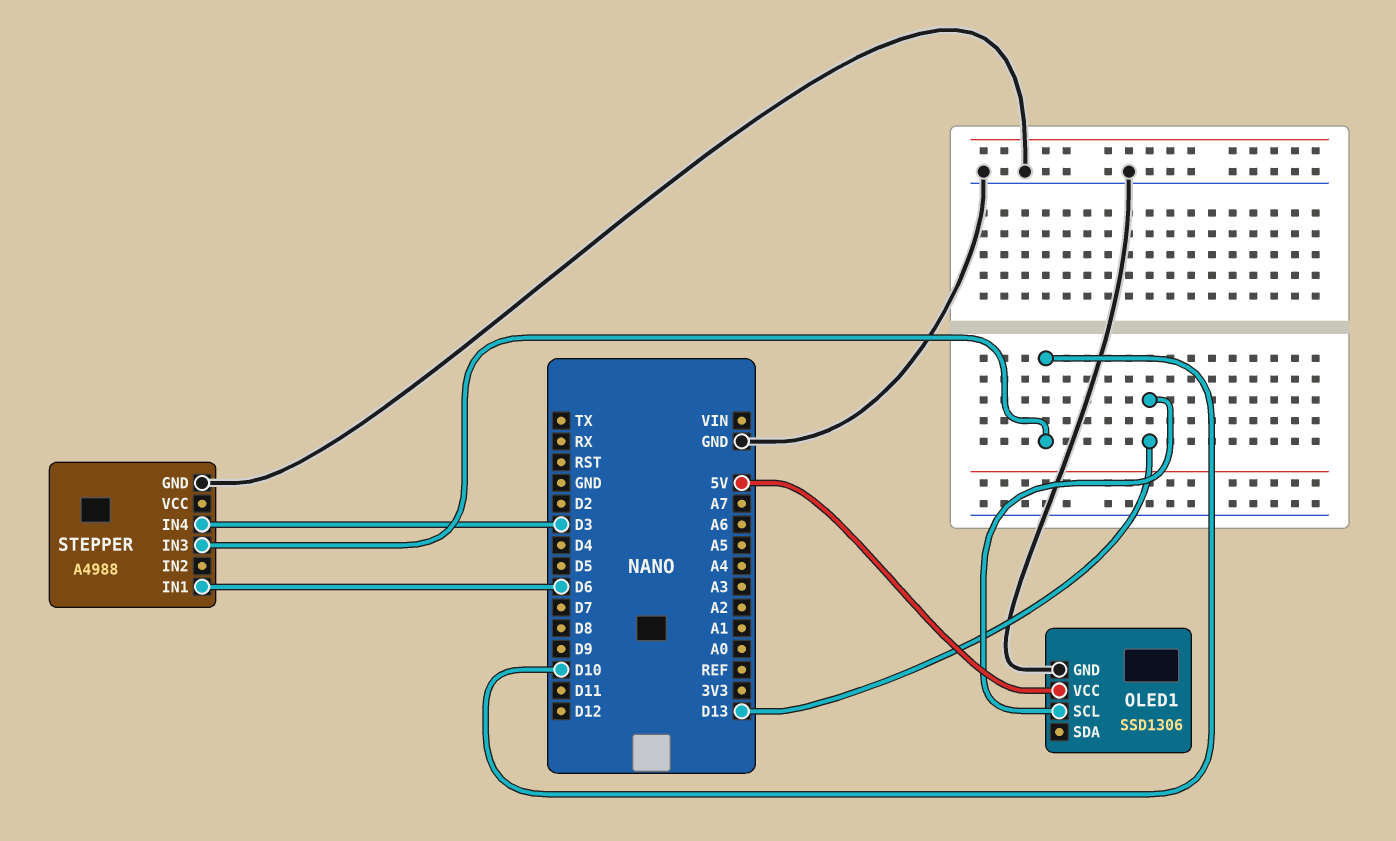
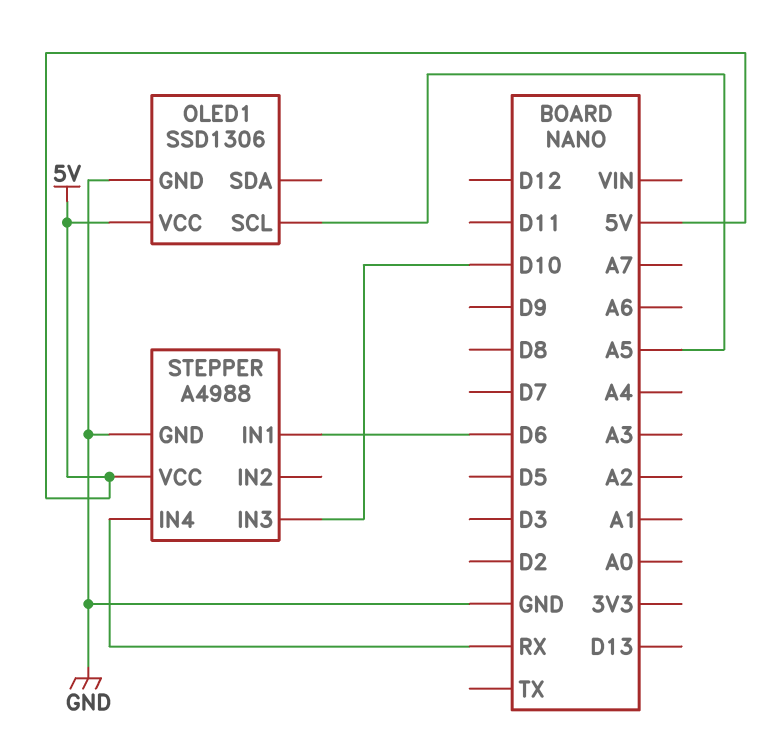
OLED1 pin SCL: D13 -> A5
STEPPER pin IN4: D3 -> RX
STEPPER pin VCC: none -> 5V

